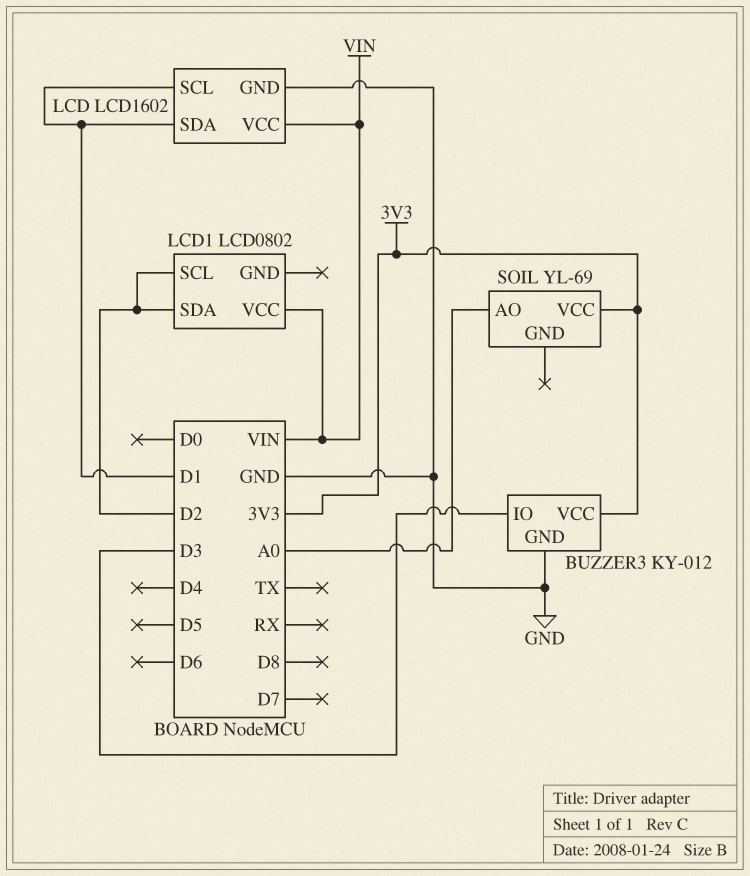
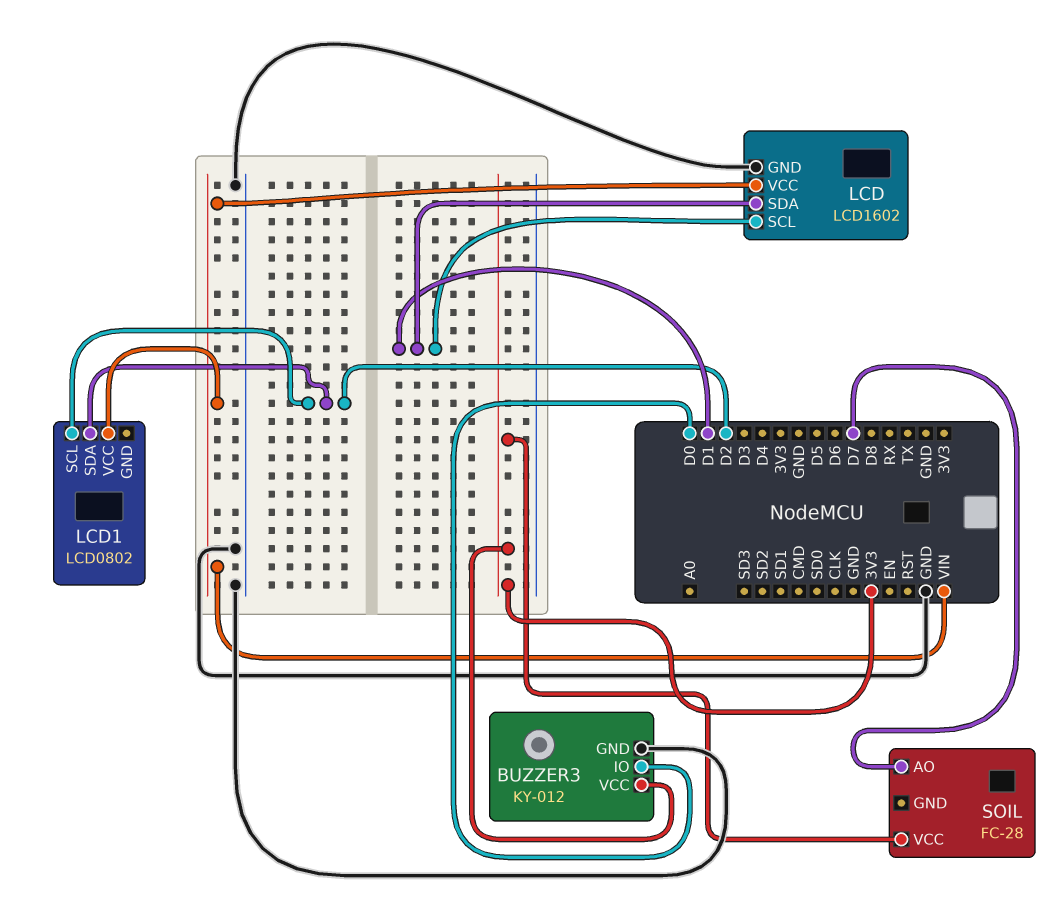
BUZZER3 pin IO: D3 -> D0
SOIL: YL-69 -> FC-28
SOIL pin AO: A0 -> D7

